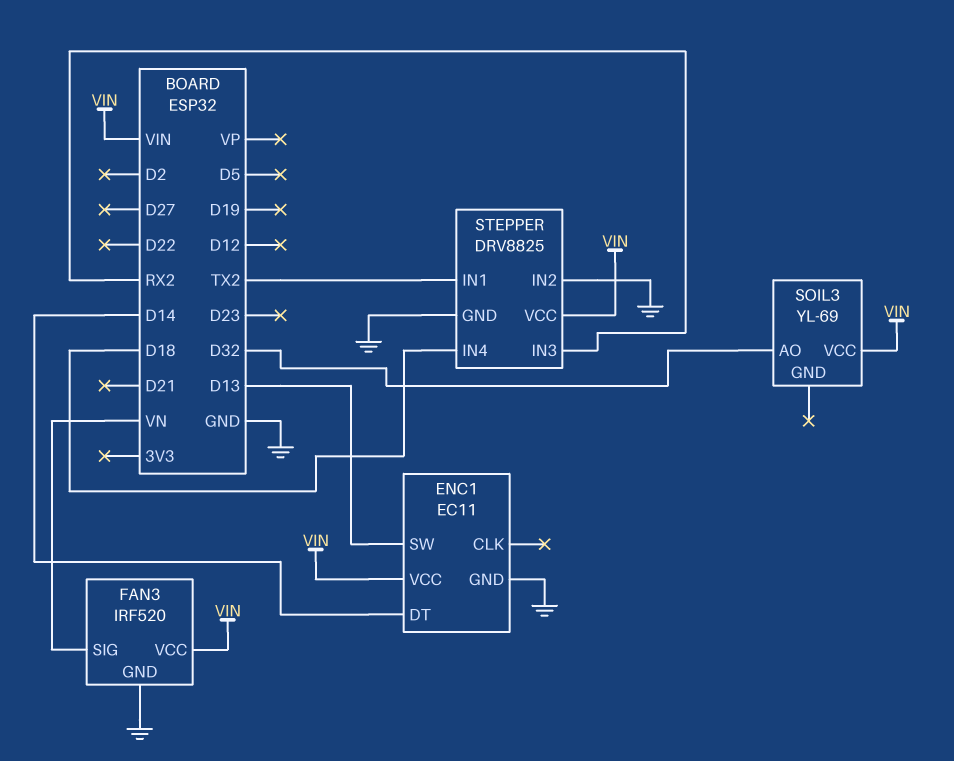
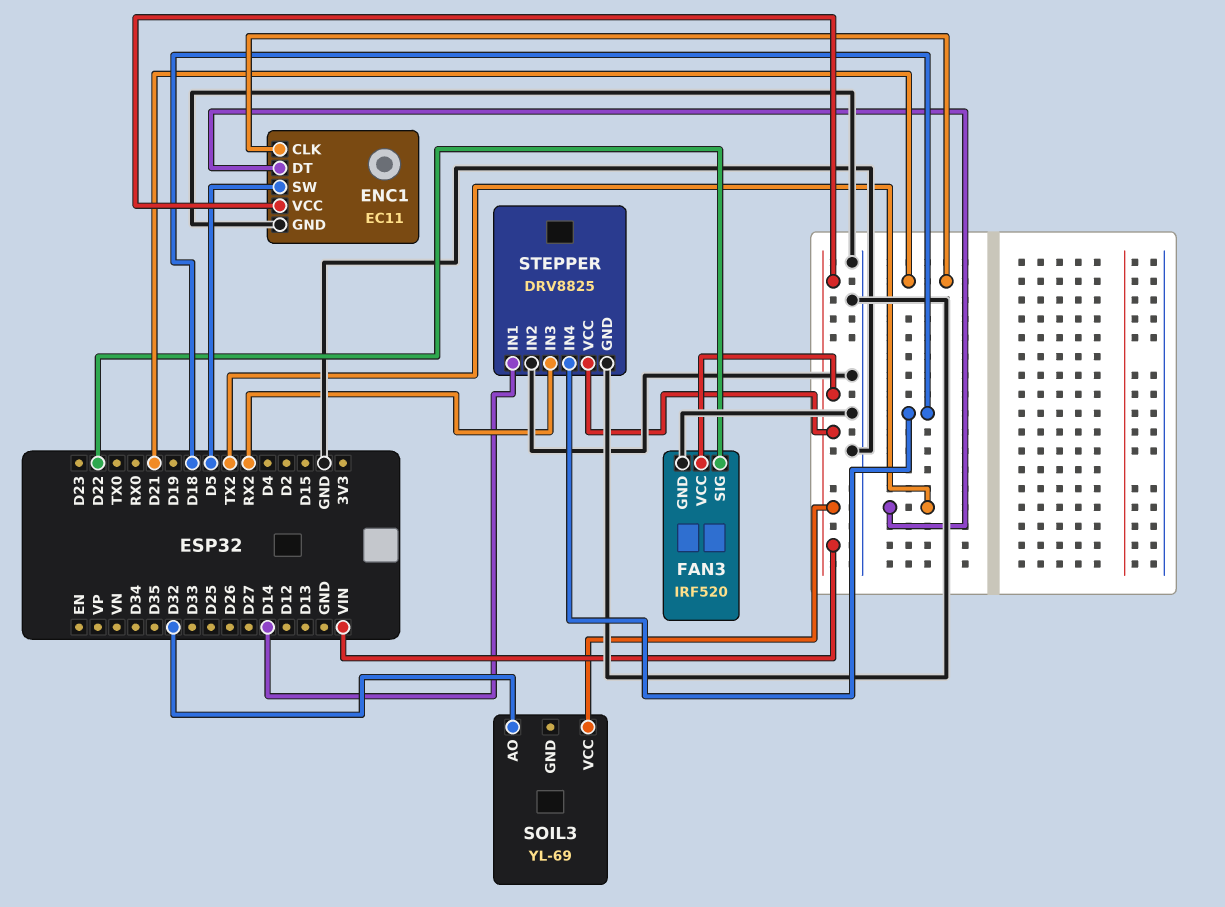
ENC1 pin CLK: none -> D21
ENC1 pin DT: D14 -> TX2
ENC1 pin SW: D13 -> D5
FAN3 pin SIG: VN -> D22
STEPPER pin IN1: TX2 -> D14

